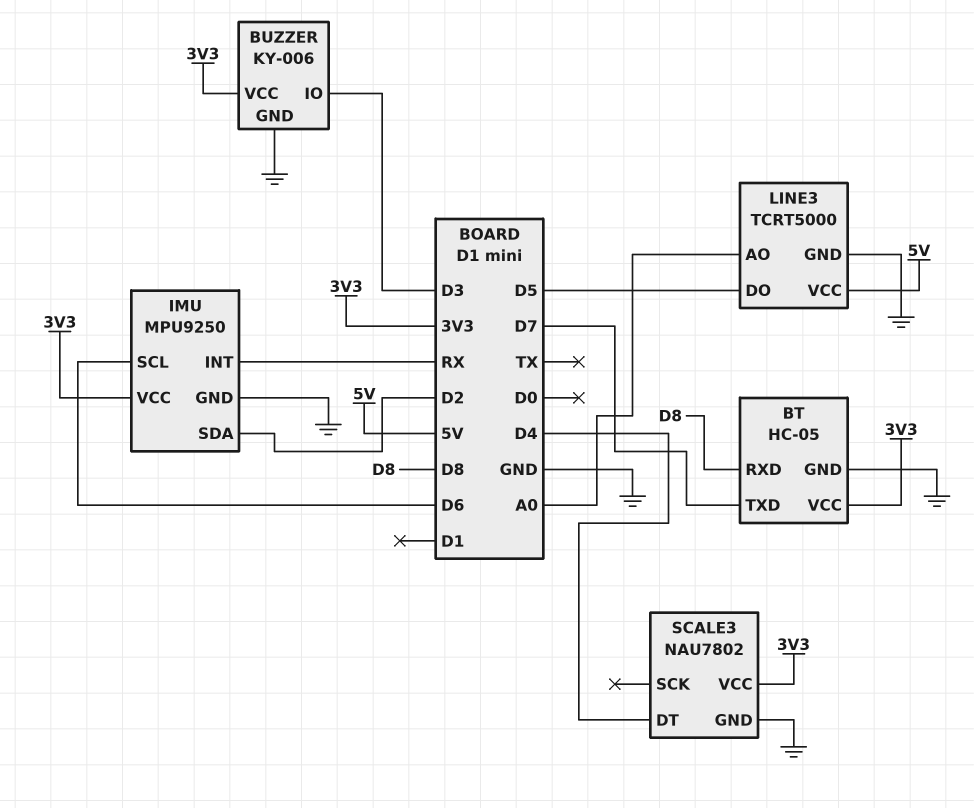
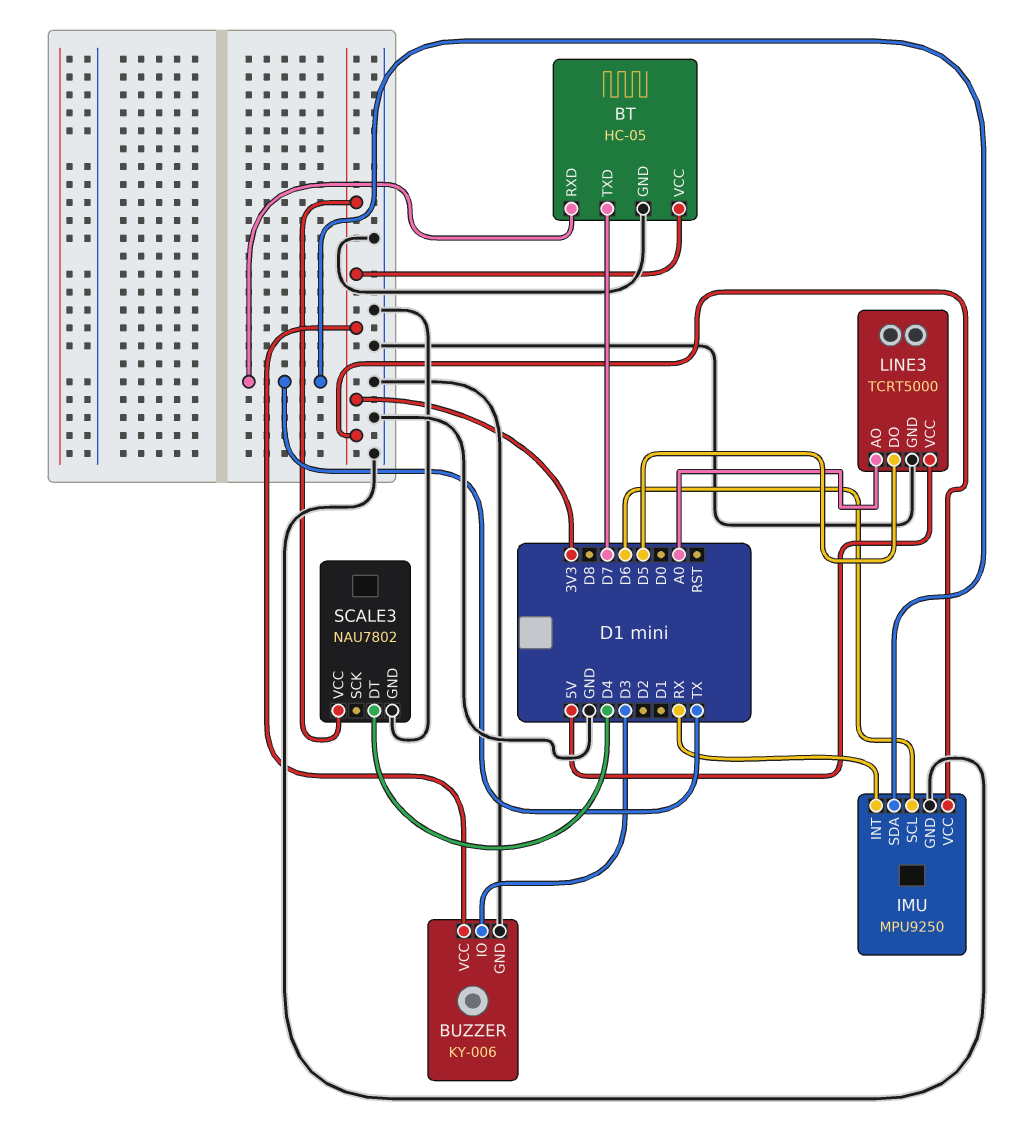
BT pin RXD: D8 -> TX
IMU pin SDA: D2 -> TX

